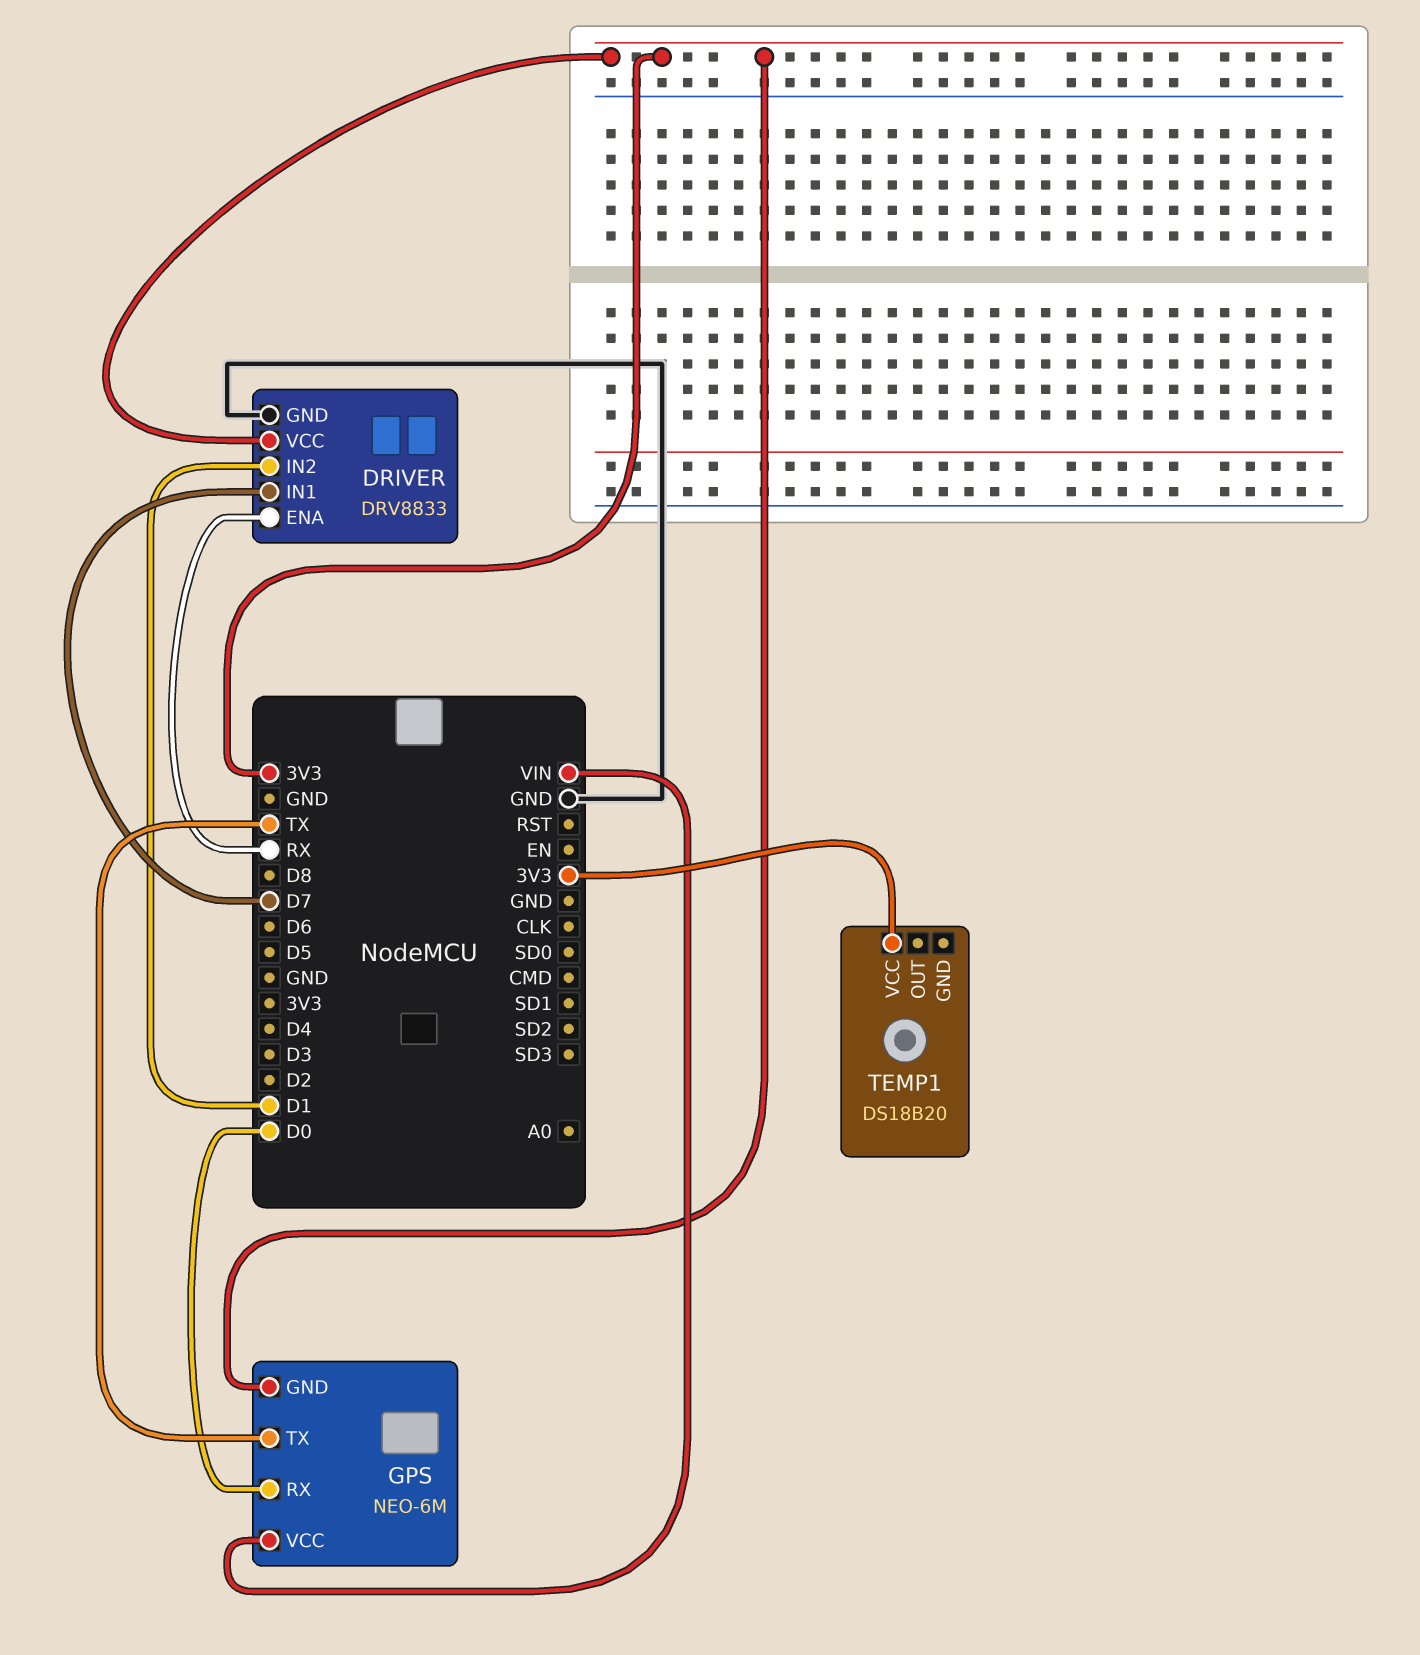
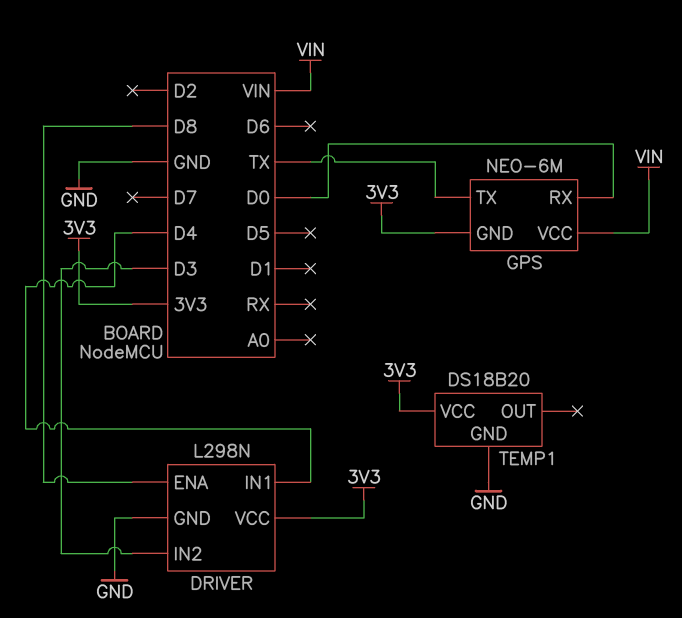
DRIVER: DRV8833 -> L298N
DRIVER pin ENA: RX -> D8
DRIVER pin IN1: D7 -> D4
DRIVER pin IN2: D1 -> D3
TEMP1 pin GND: none -> GND

